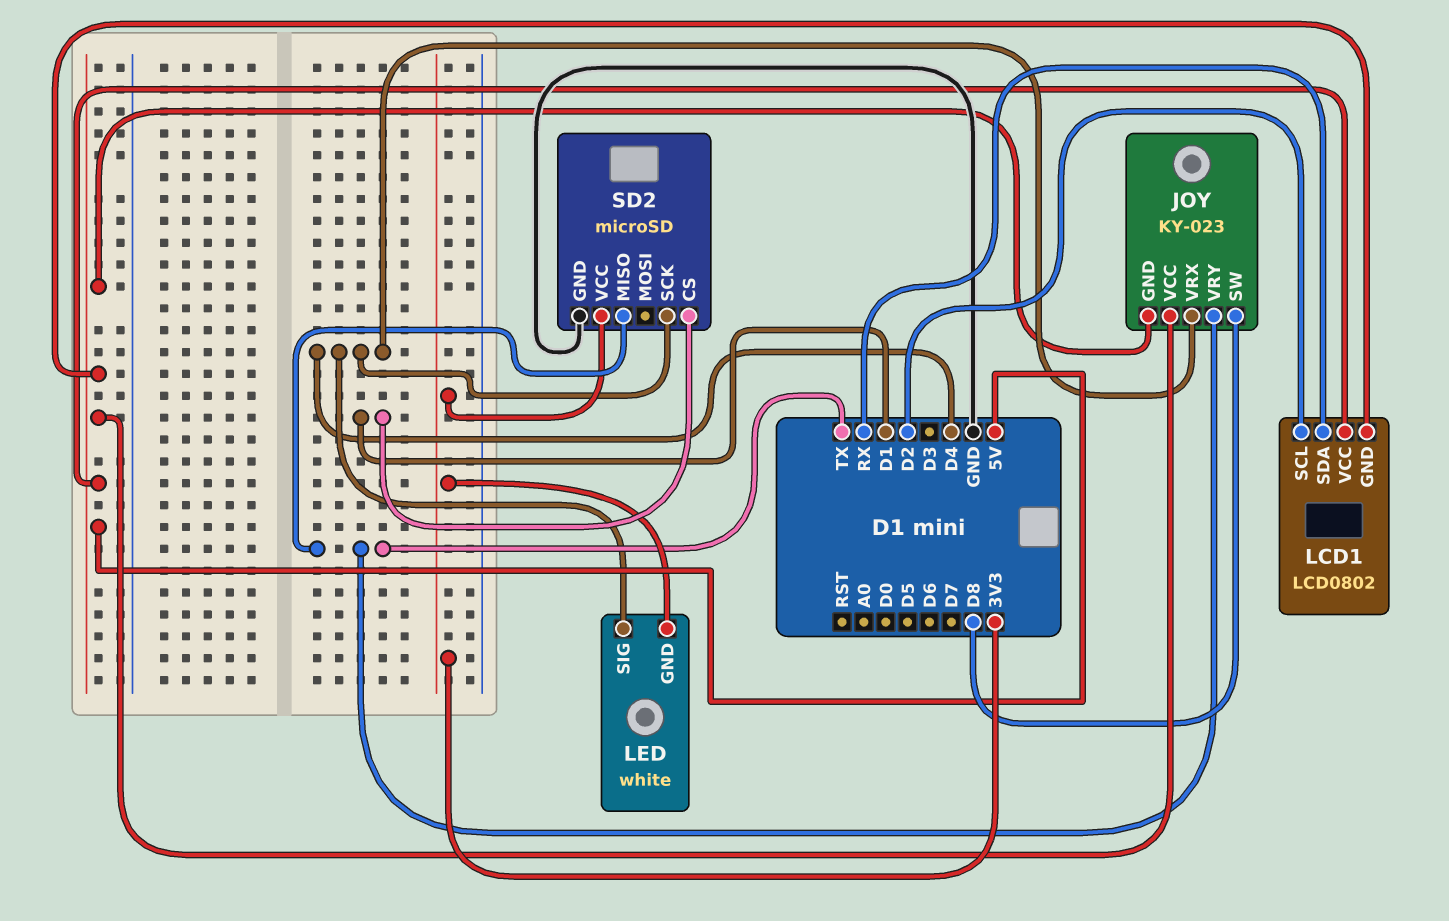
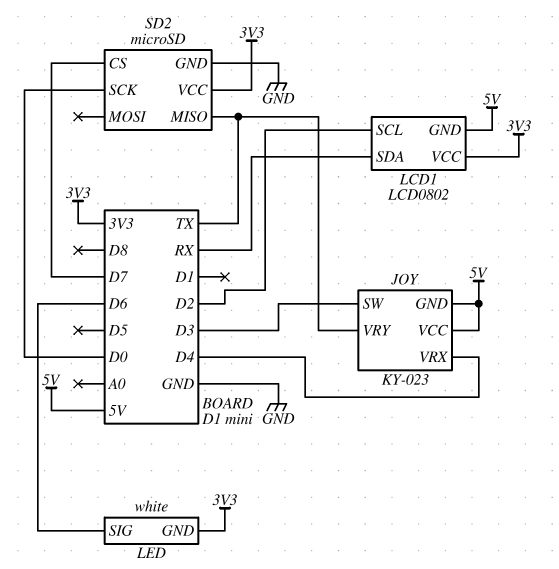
JOY pin SW: D8 -> D3
LCD1 pin VCC: 5V -> 3V3
LED pin SIG: D4 -> D6
SD2 pin CS: D1 -> D7
SD2 pin SCK: D4 -> D0

